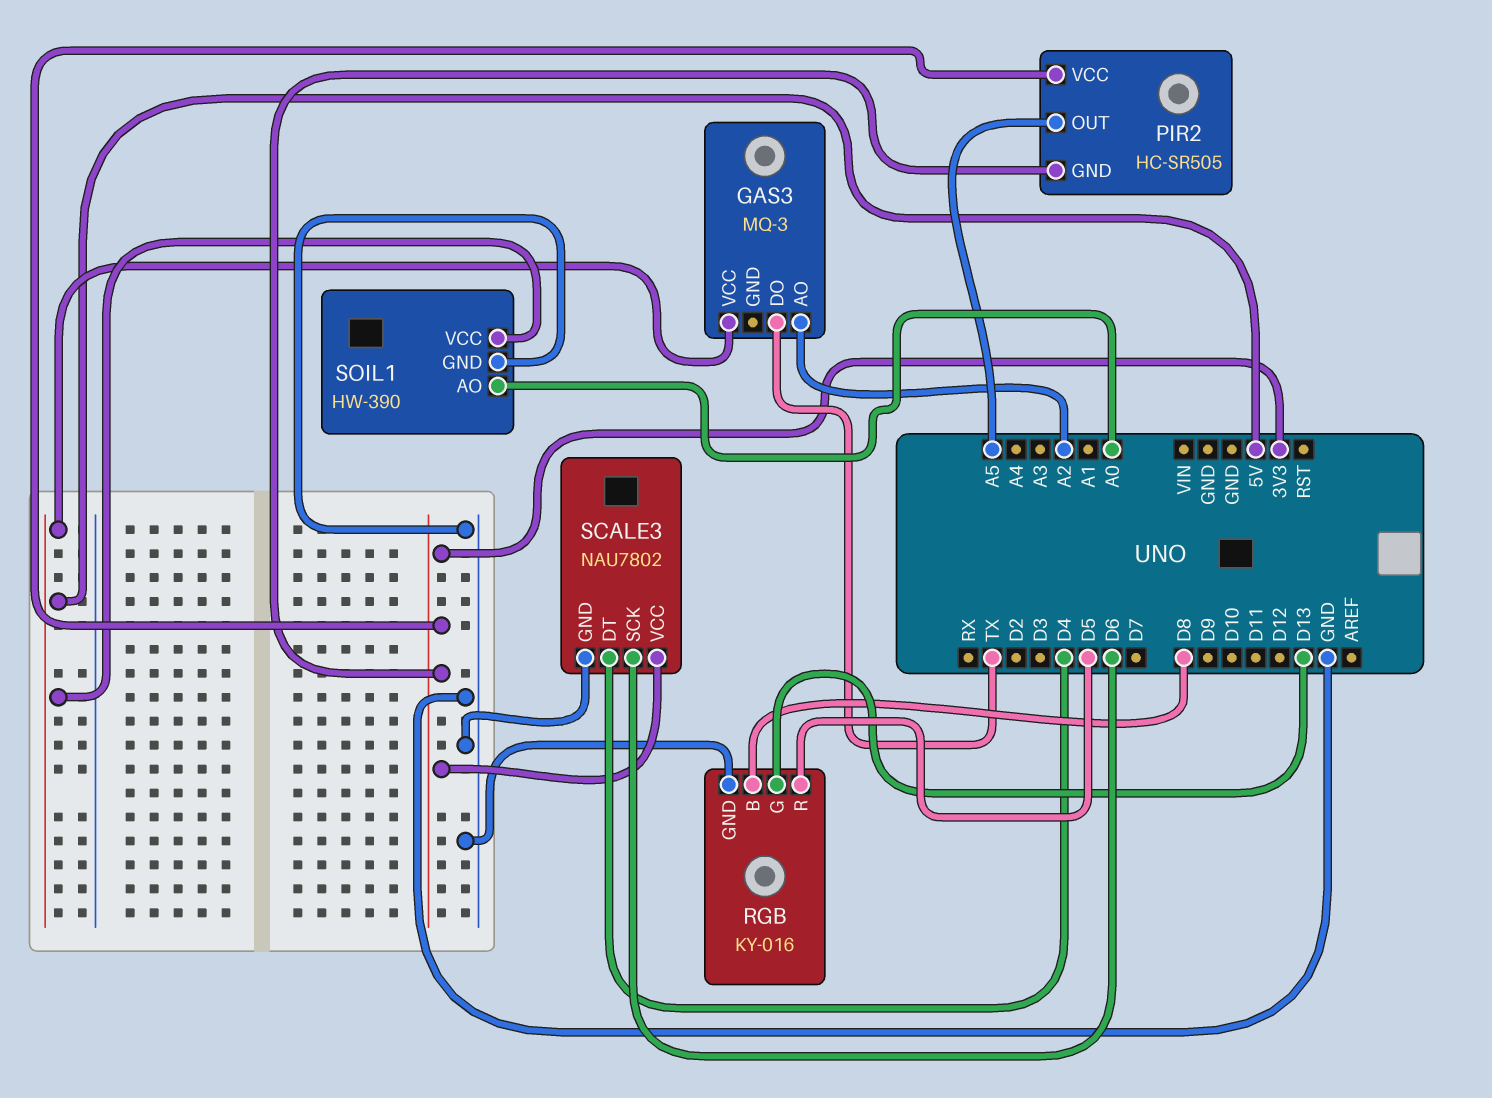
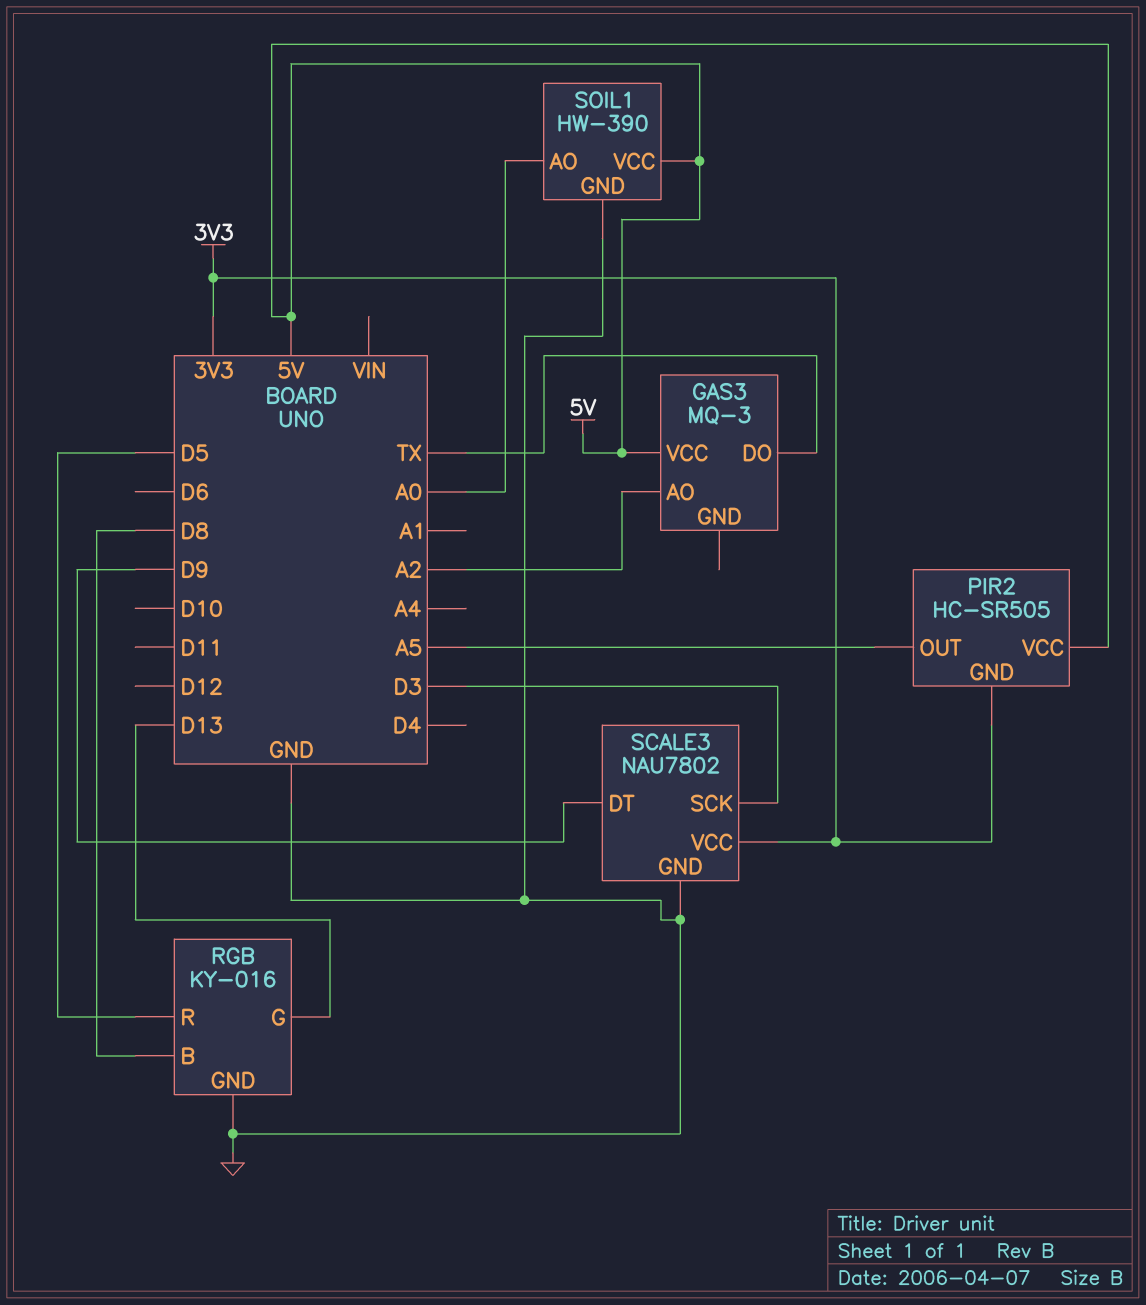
PIR2 pin VCC: 3V3 -> 5V
SCALE3 pin DT: D4 -> D9
SCALE3 pin SCK: D6 -> D3

